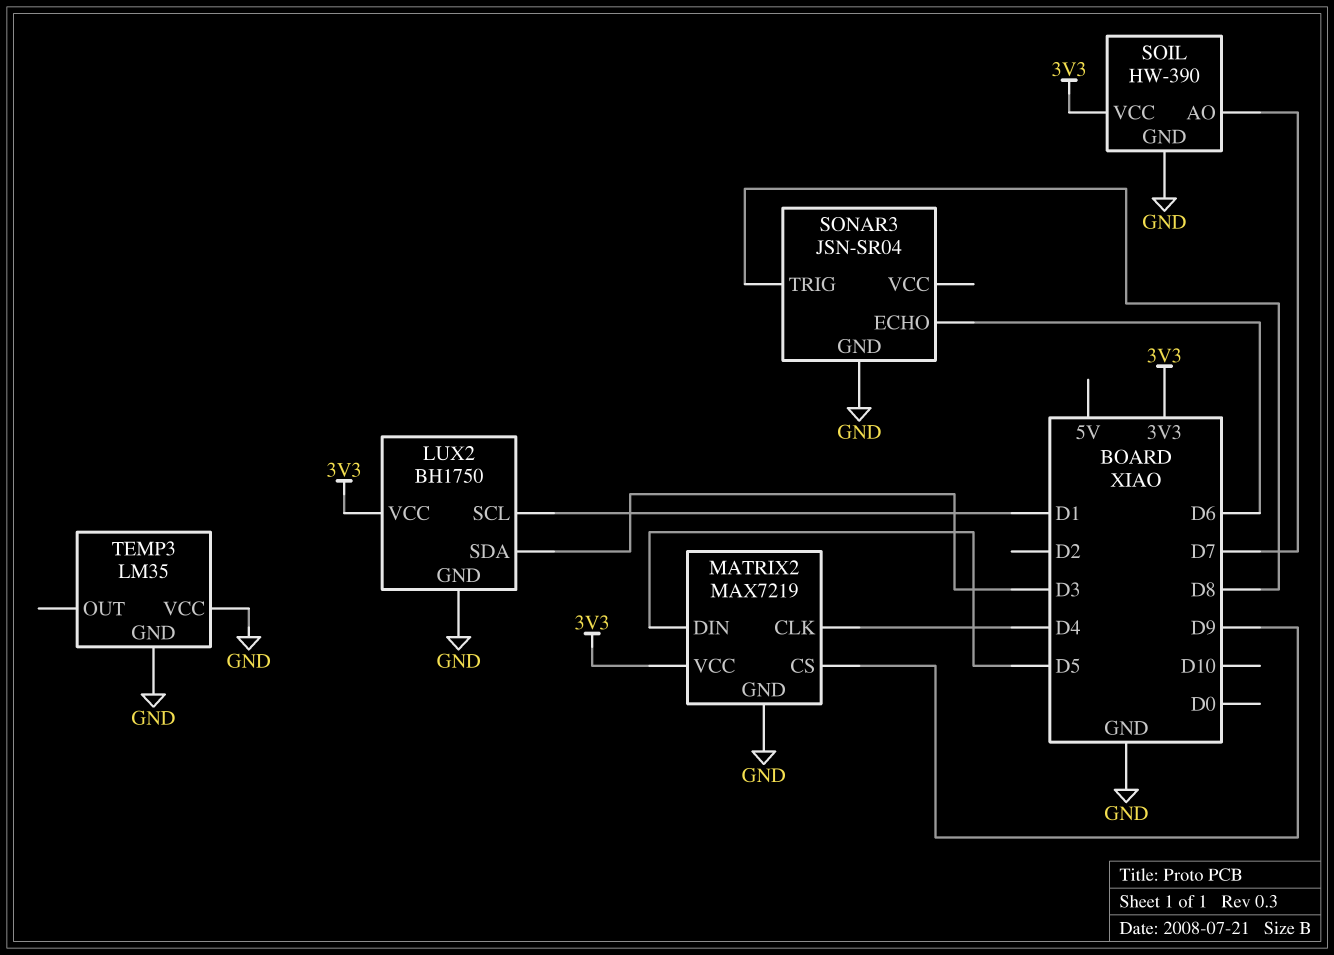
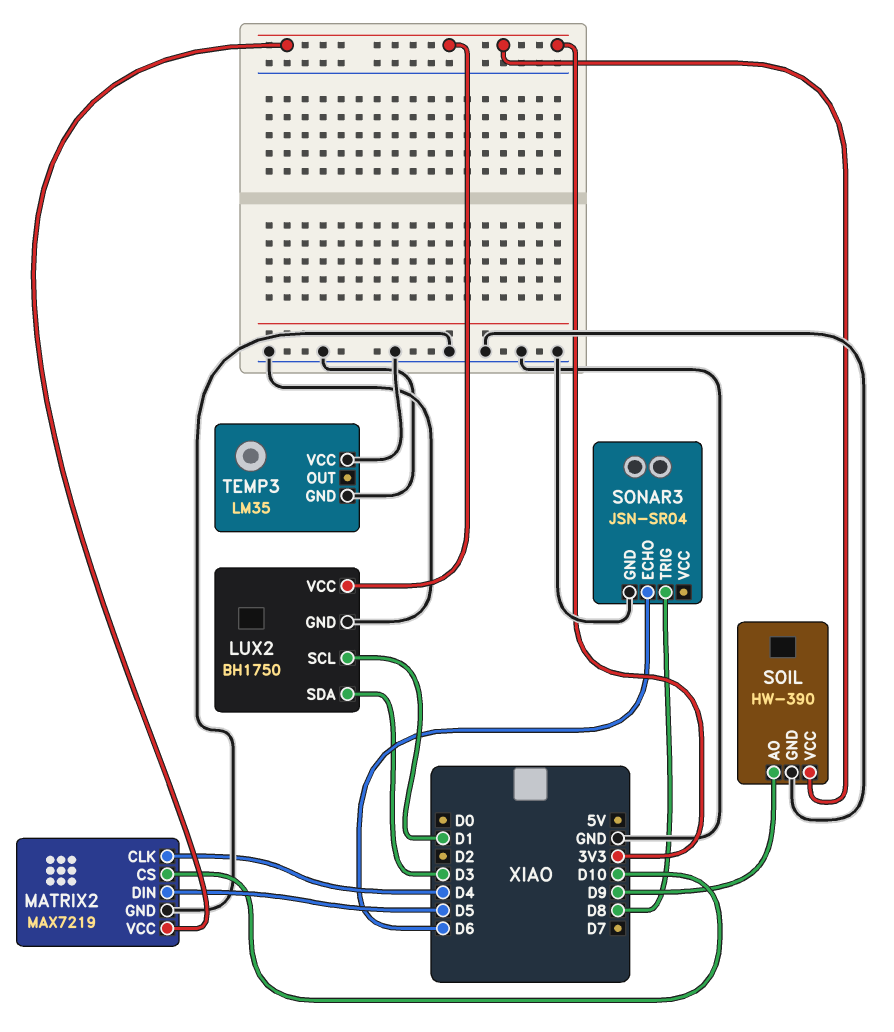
MATRIX2 pin CS: D9 -> D10
SOIL pin AO: D7 -> D9

